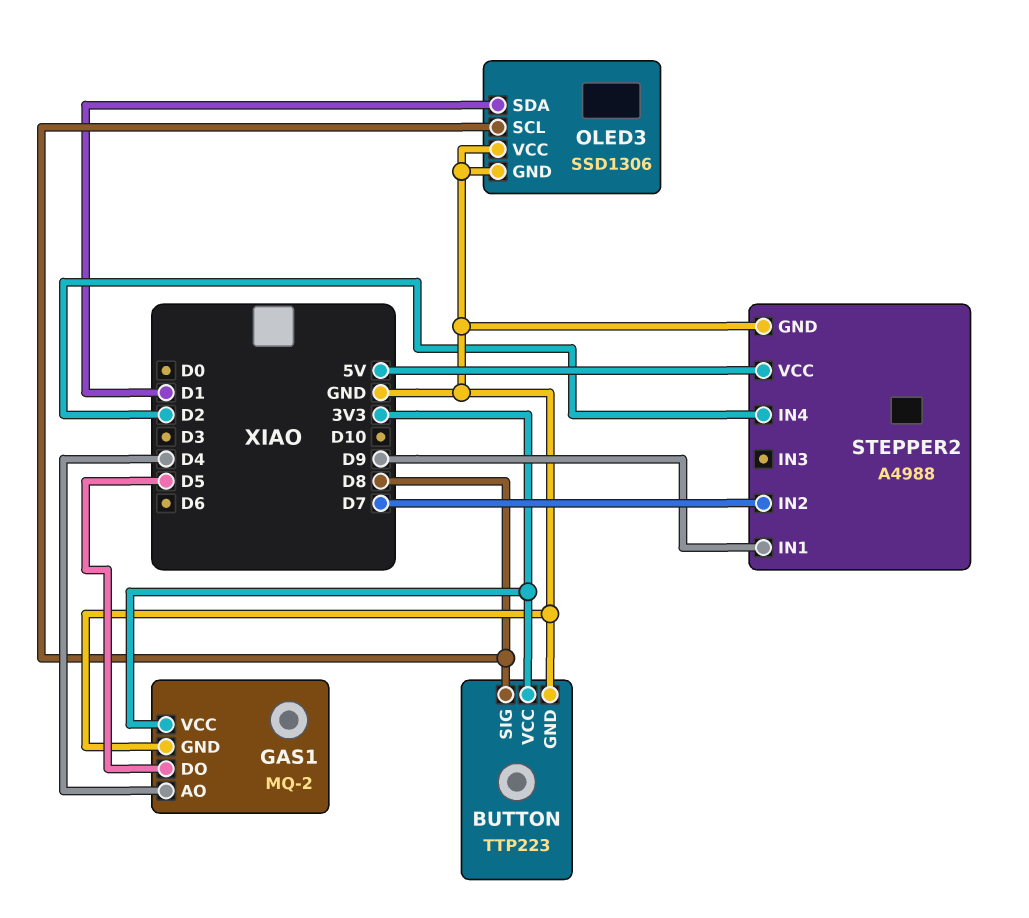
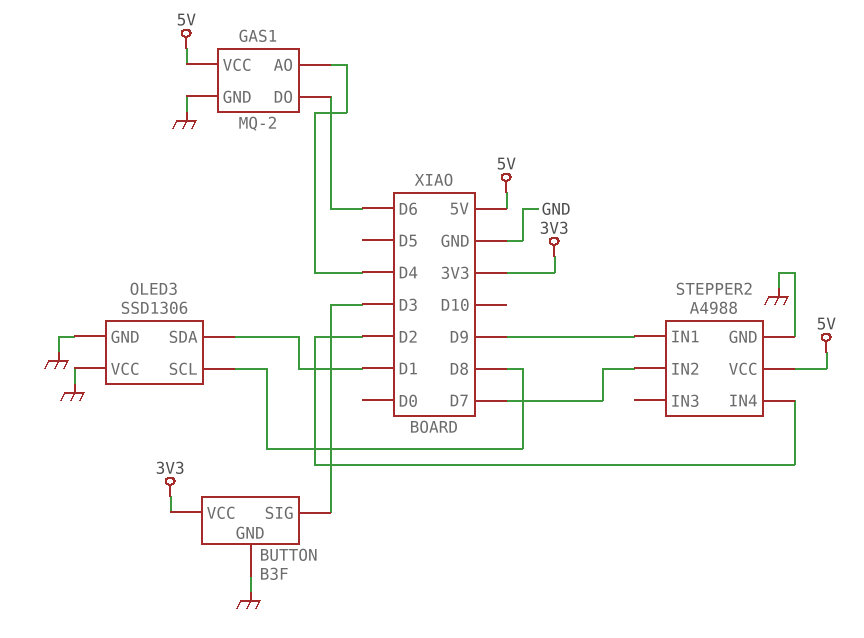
BUTTON: TTP223 -> B3F
BUTTON pin SIG: D8 -> D3
GAS1 pin DO: D5 -> D6
GAS1 pin VCC: 3V3 -> 5V

